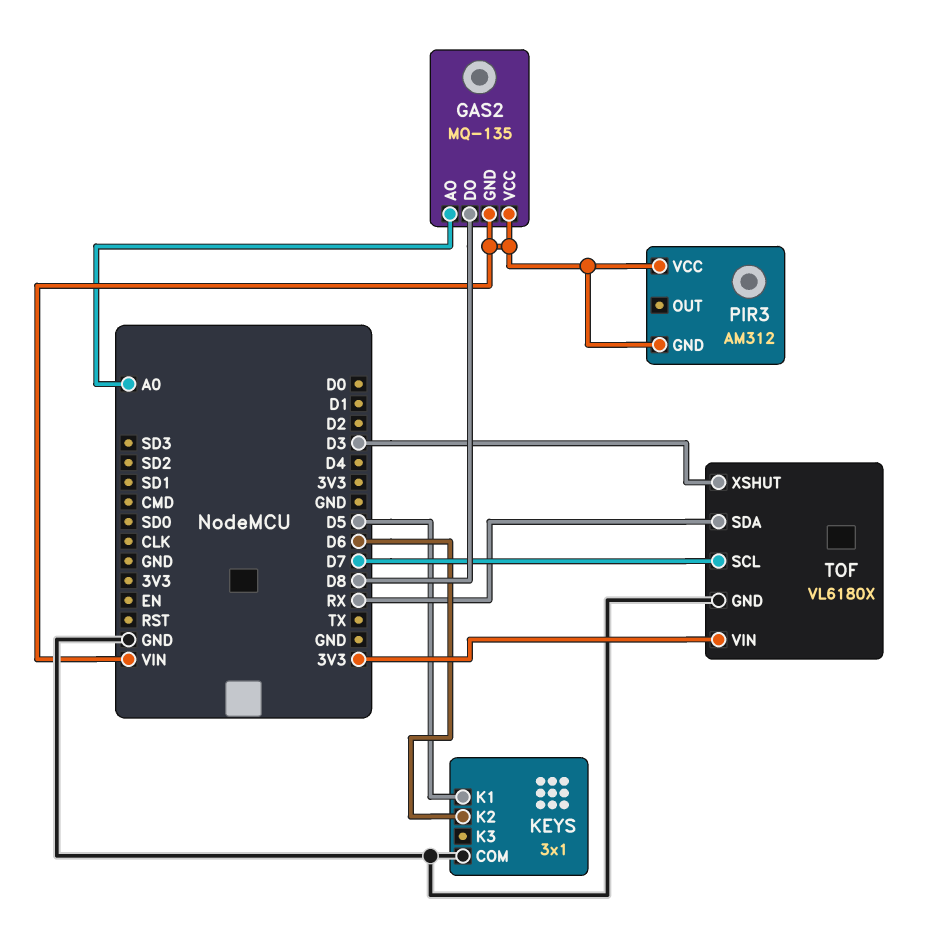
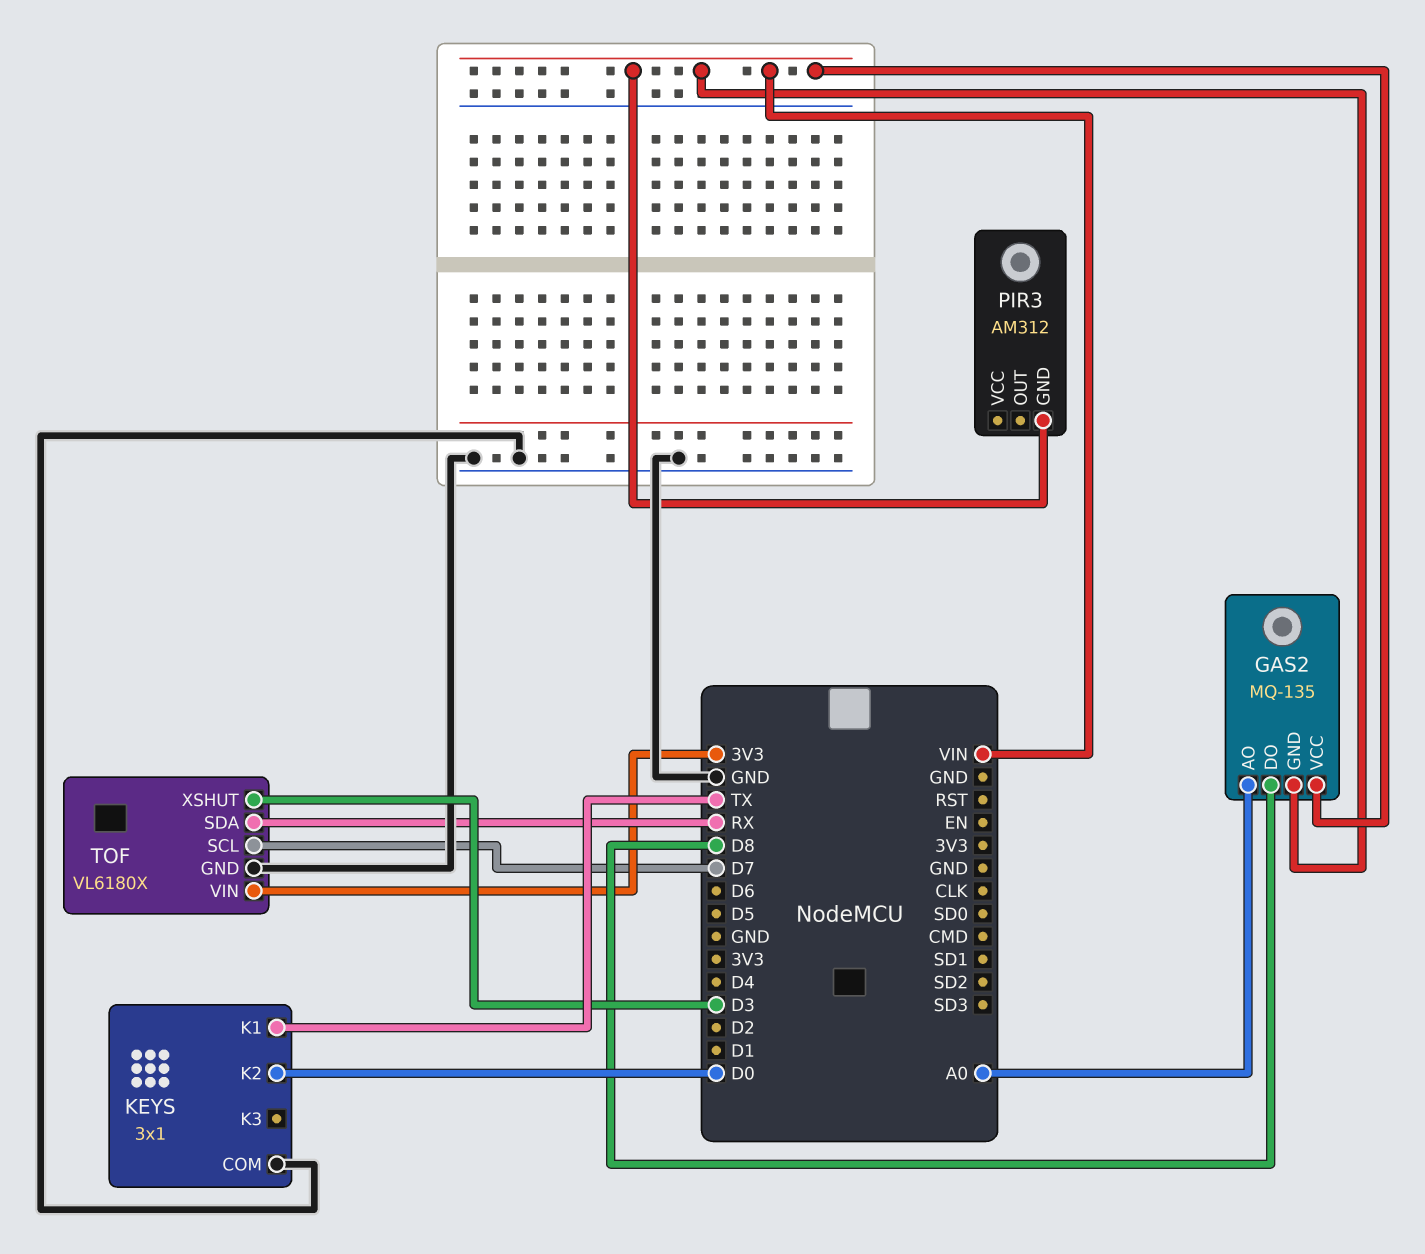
KEYS pin K1: D5 -> TX
KEYS pin K2: D6 -> D0
PIR3 pin VCC: VIN -> none

